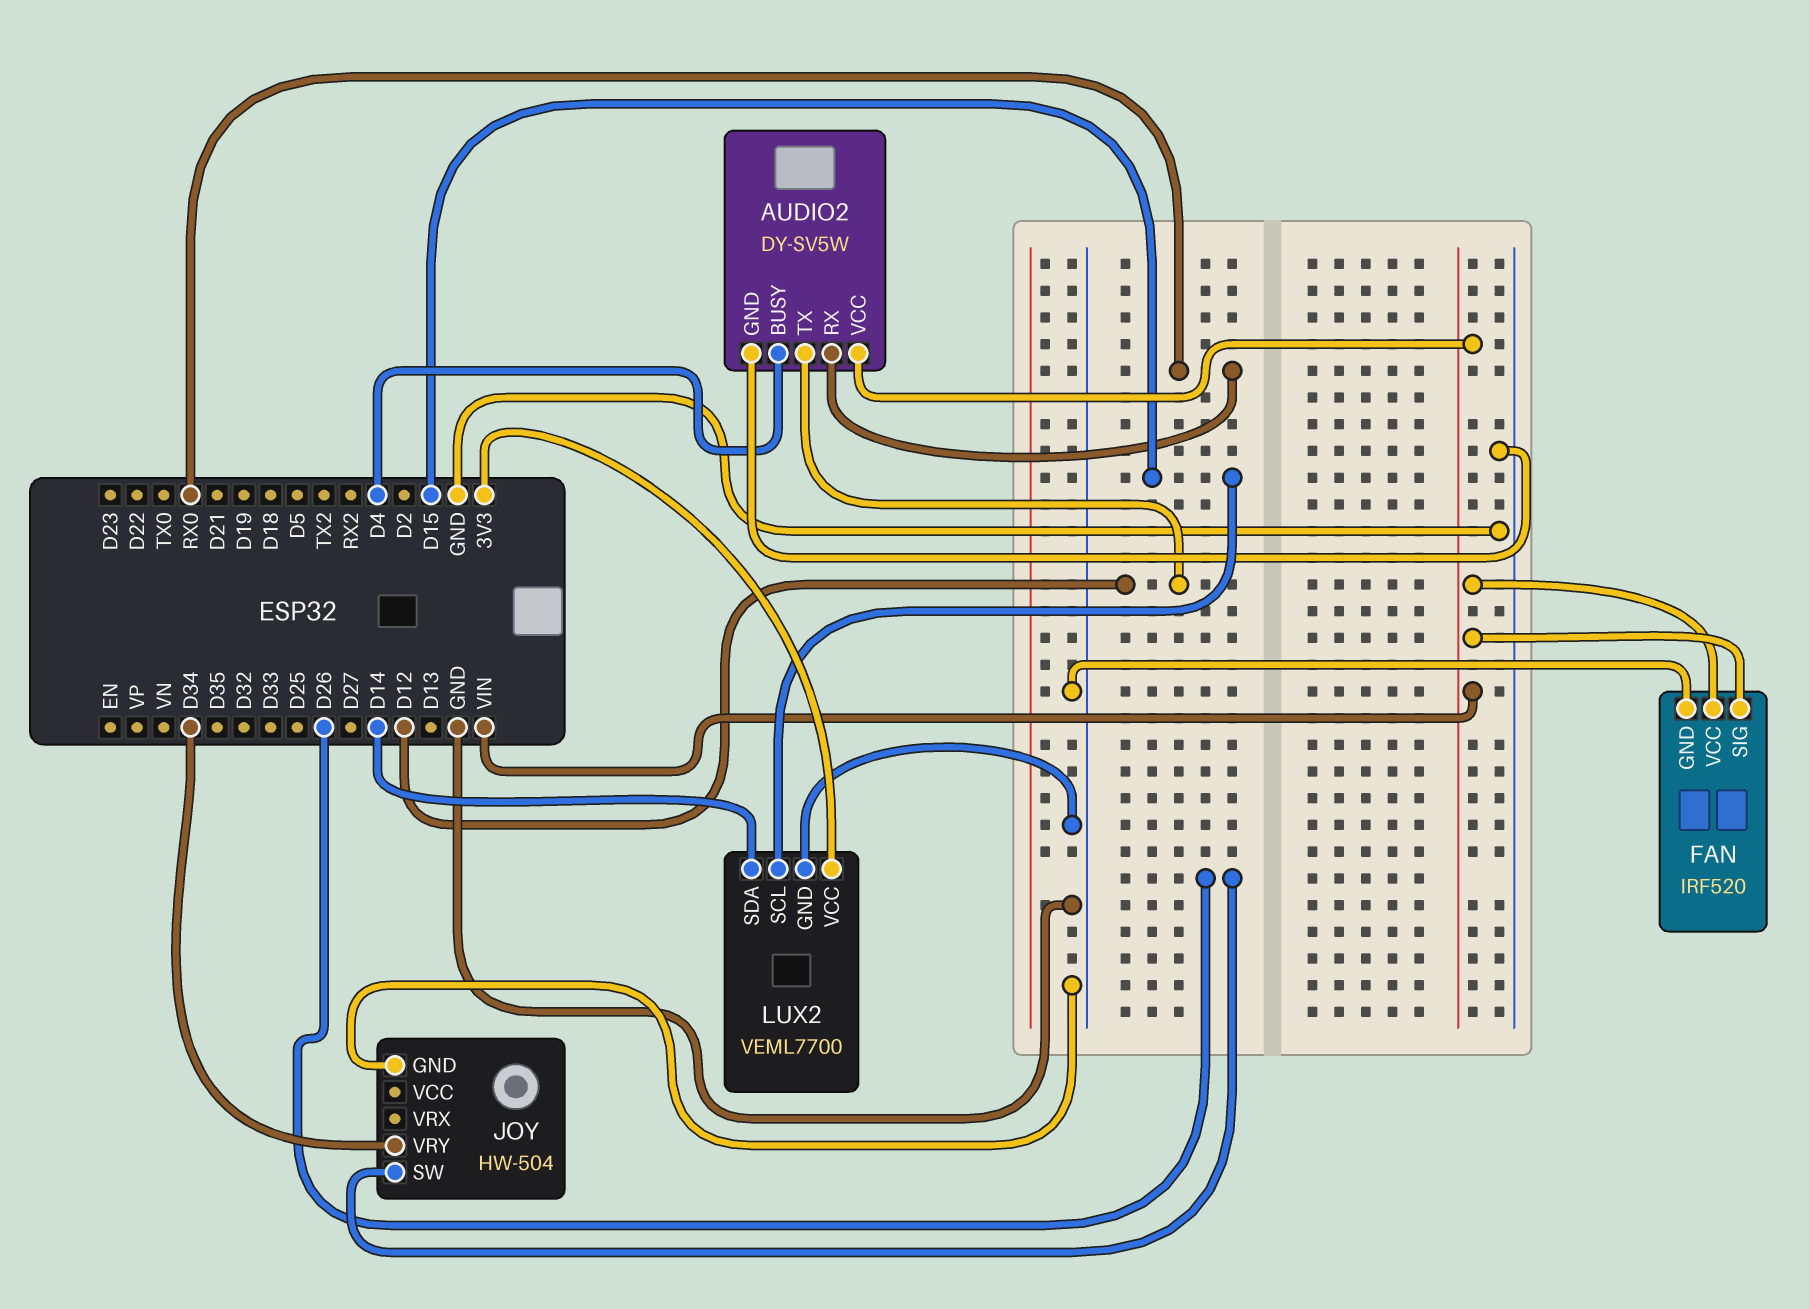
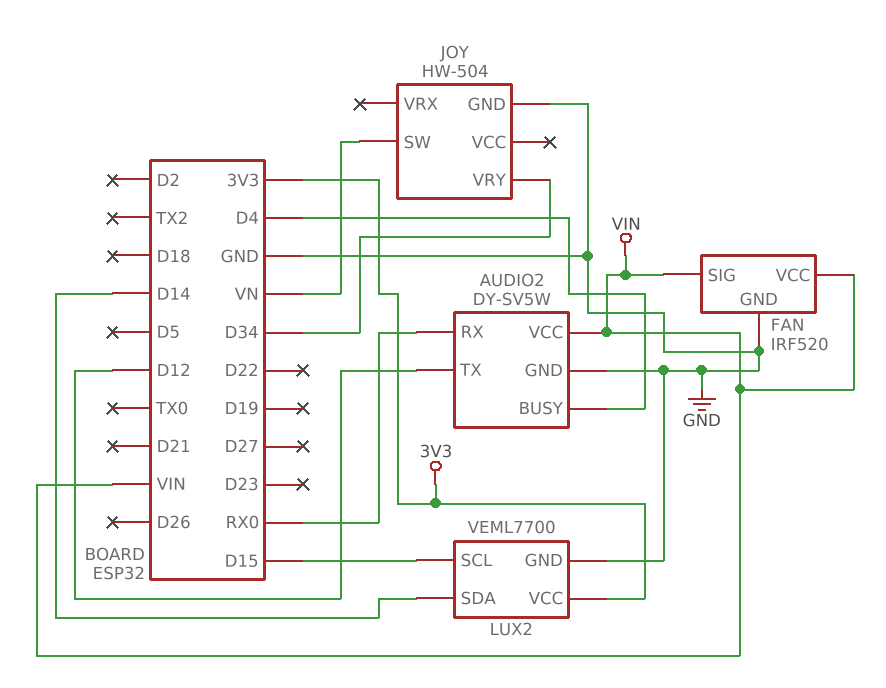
JOY pin SW: D26 -> VN

